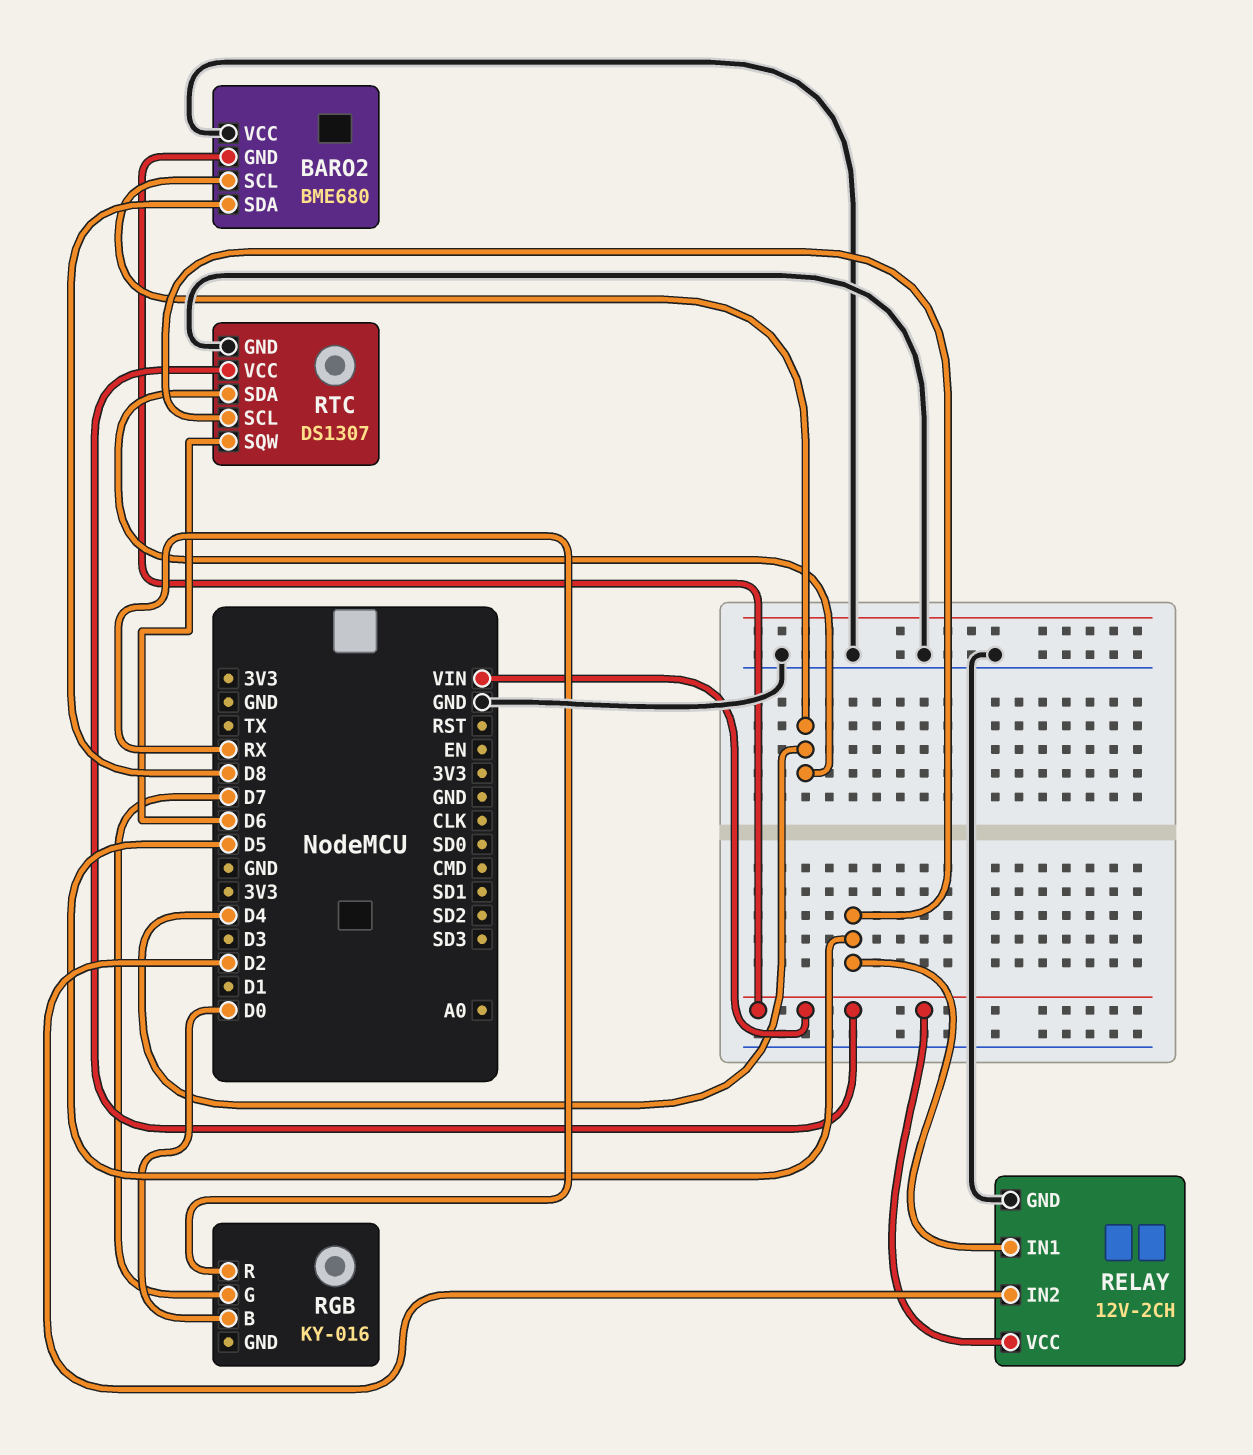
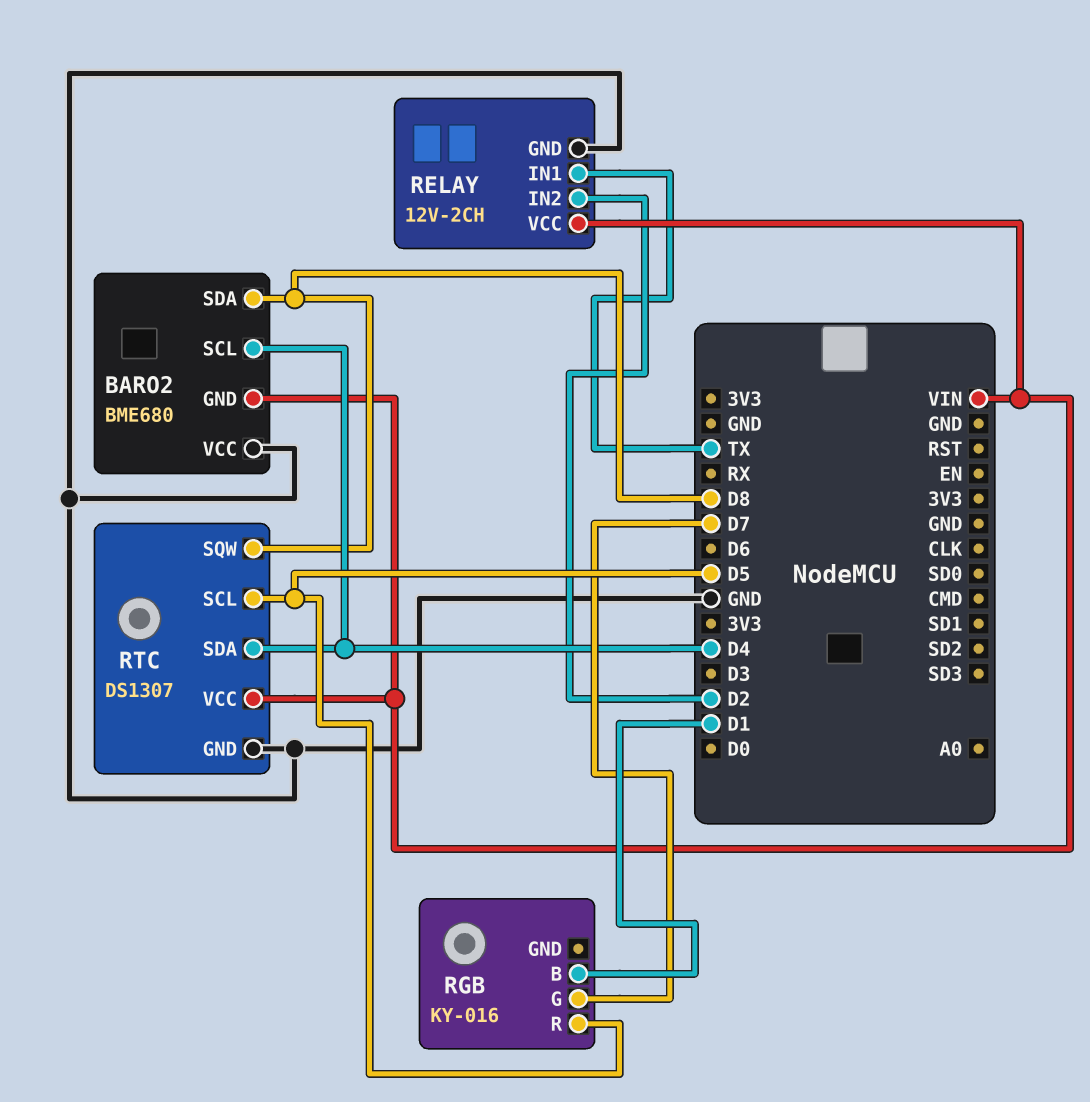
RELAY pin IN1: D5 -> TX
RGB pin B: D0 -> D1
RGB pin R: RX -> D5
RTC pin SQW: D6 -> D8

